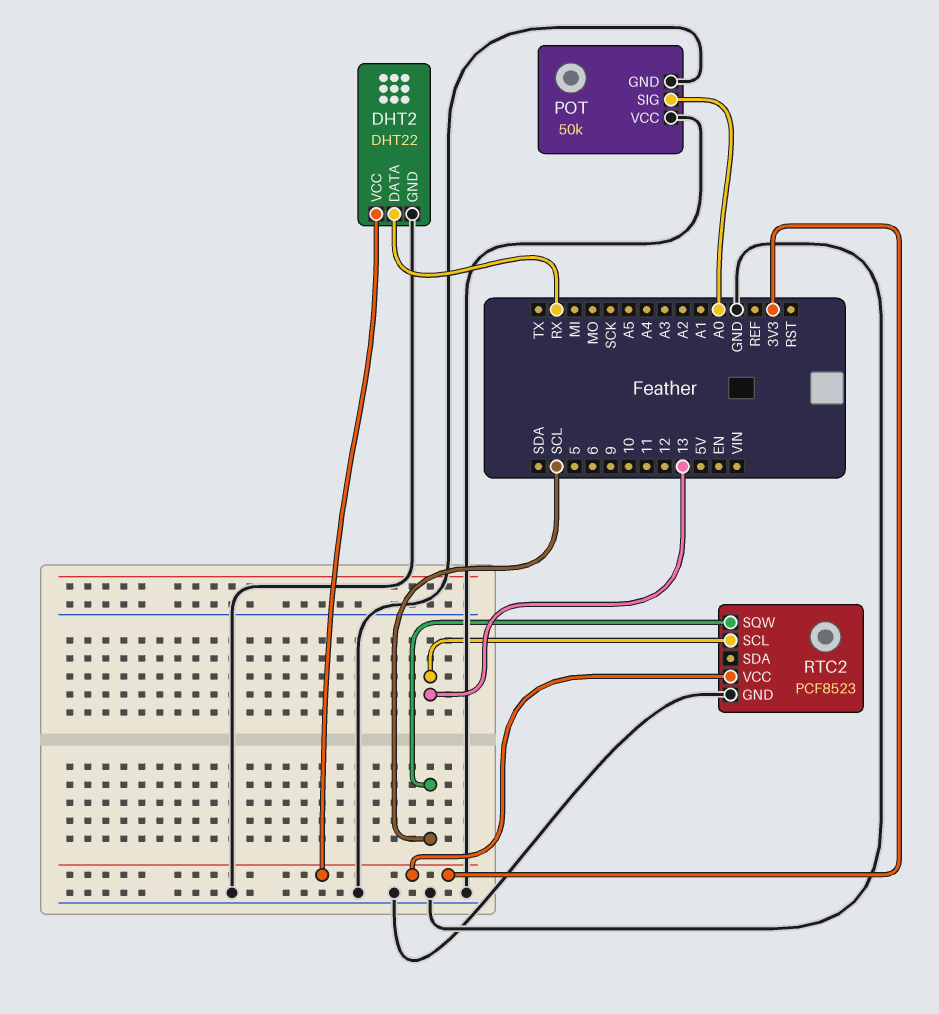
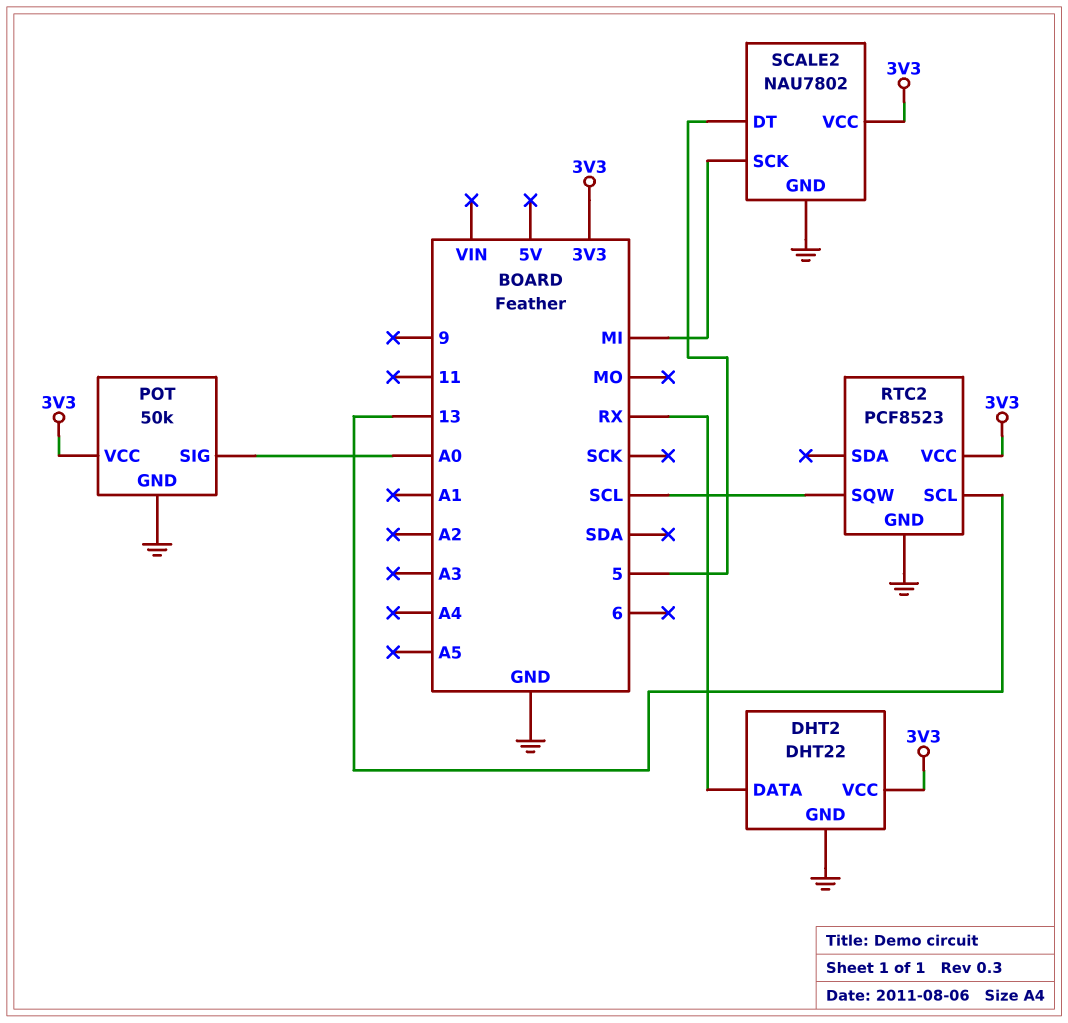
POT pin VCC: GND -> 3V3
SCALE2: none -> NAU7802
SCALE2 pin DT: none -> 5
SCALE2 pin GND: none -> GND
SCALE2 pin SCK: none -> MI
SCALE2 pin VCC: none -> 3V3

